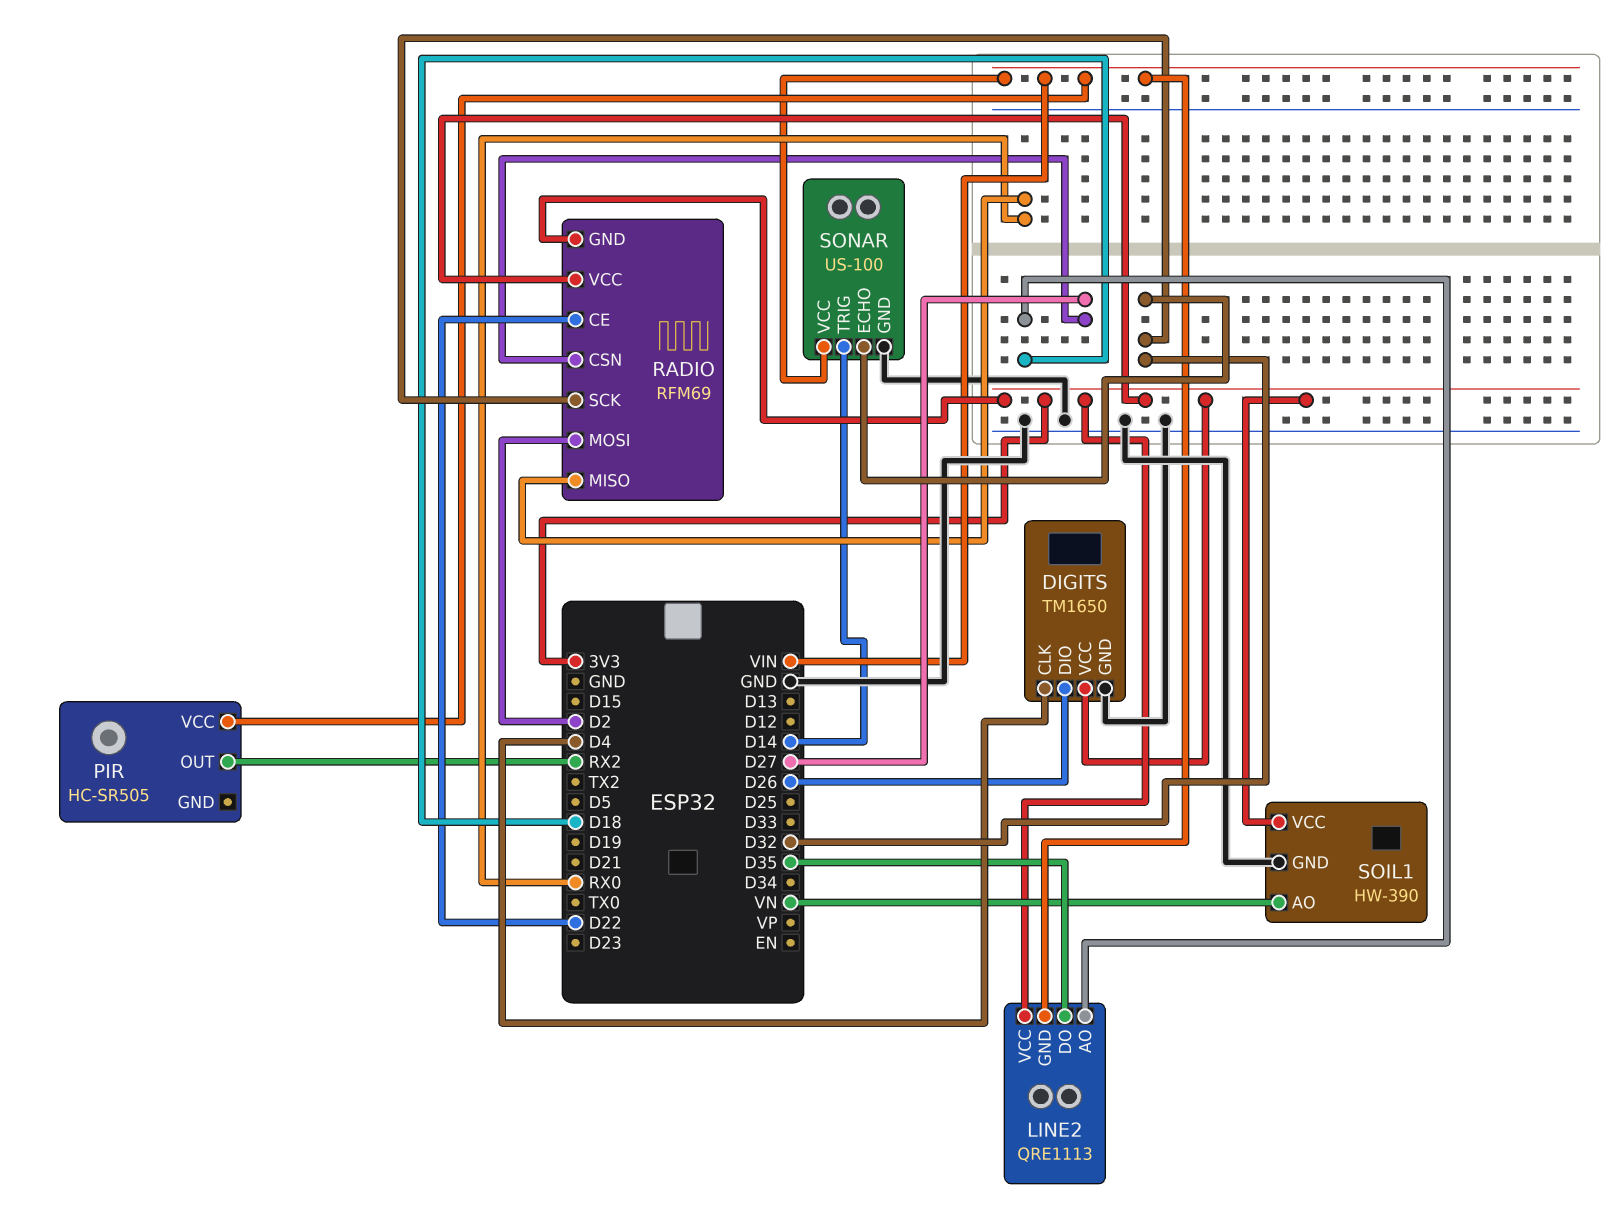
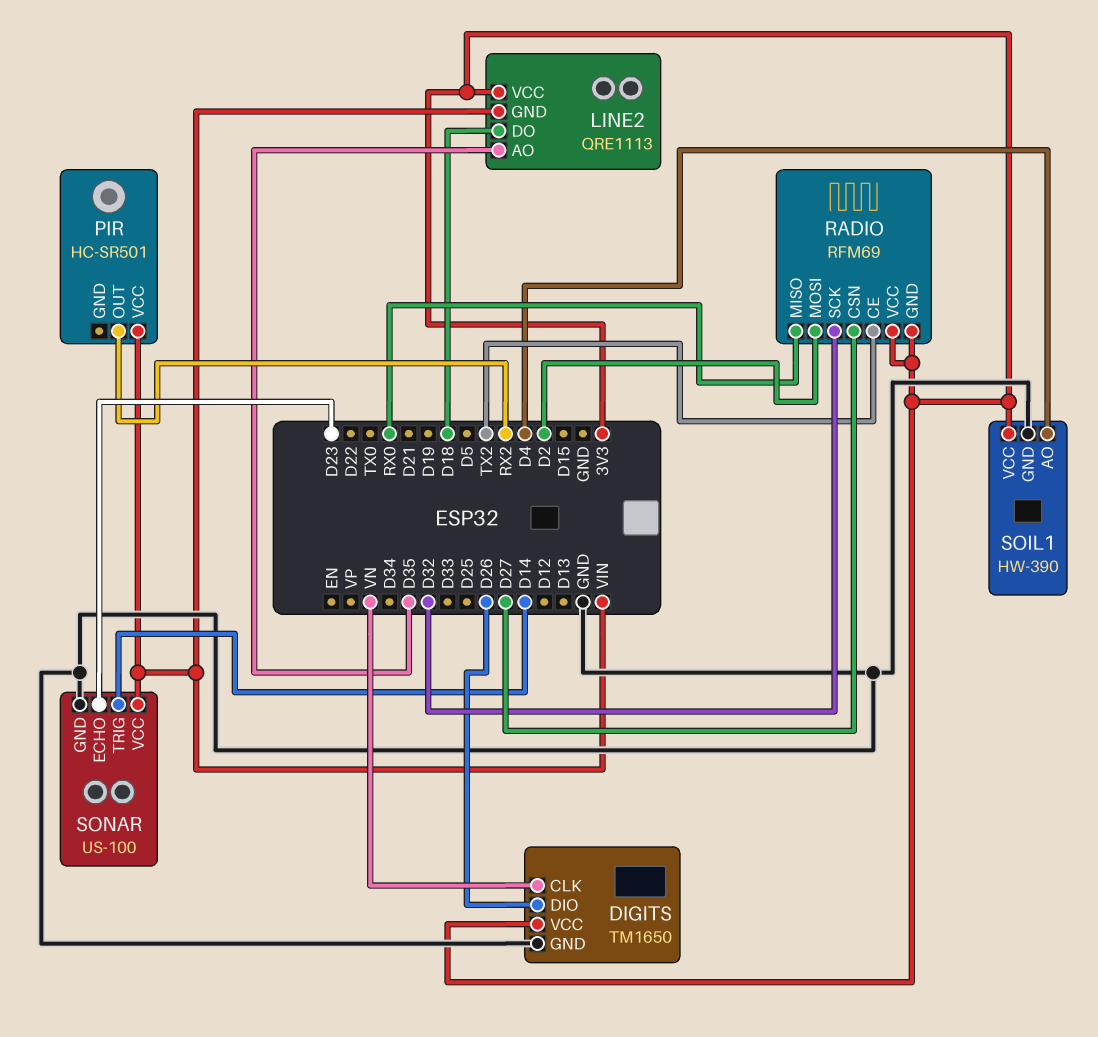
DIGITS pin CLK: D4 -> VN
LINE2 pin AO: D18 -> D35
LINE2 pin DO: D35 -> D18
PIR: HC-SR505 -> HC-SR501
RADIO pin CE: D22 -> TX2
SOIL1 pin AO: VN -> D4
SONAR pin ECHO: D32 -> D23

